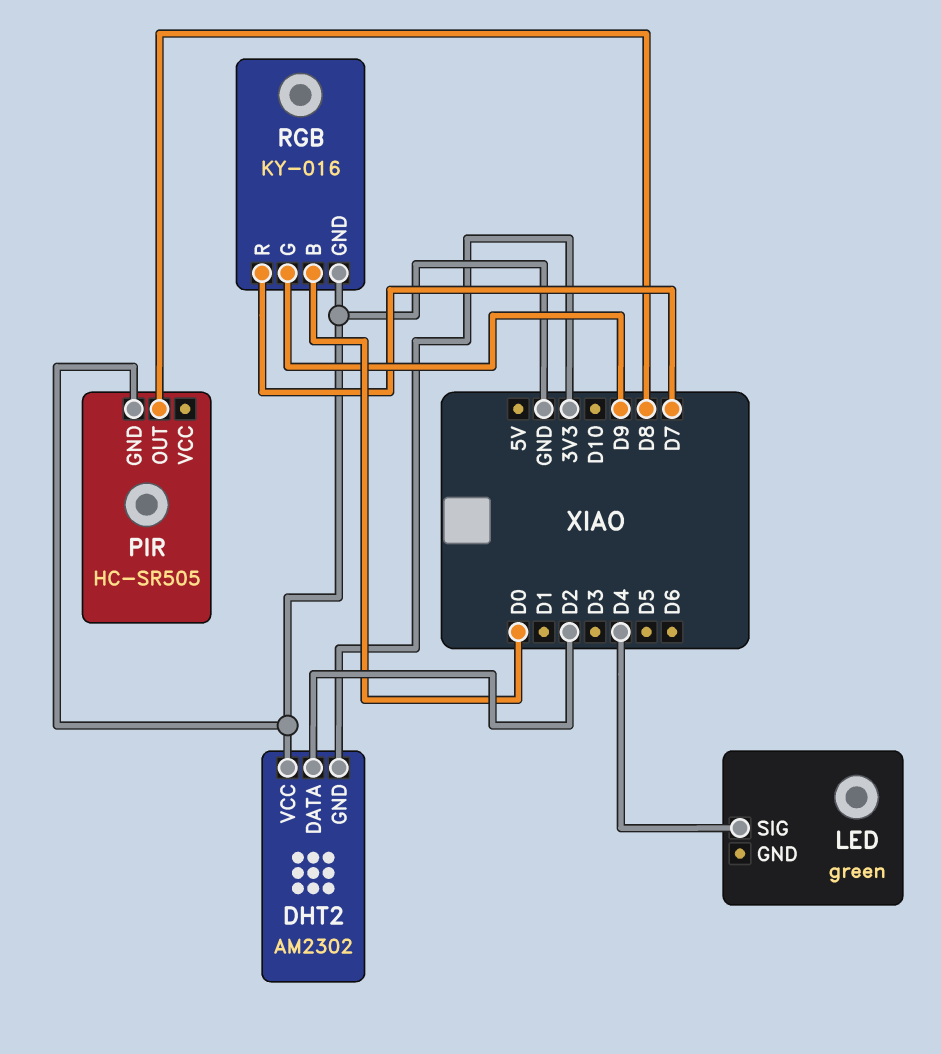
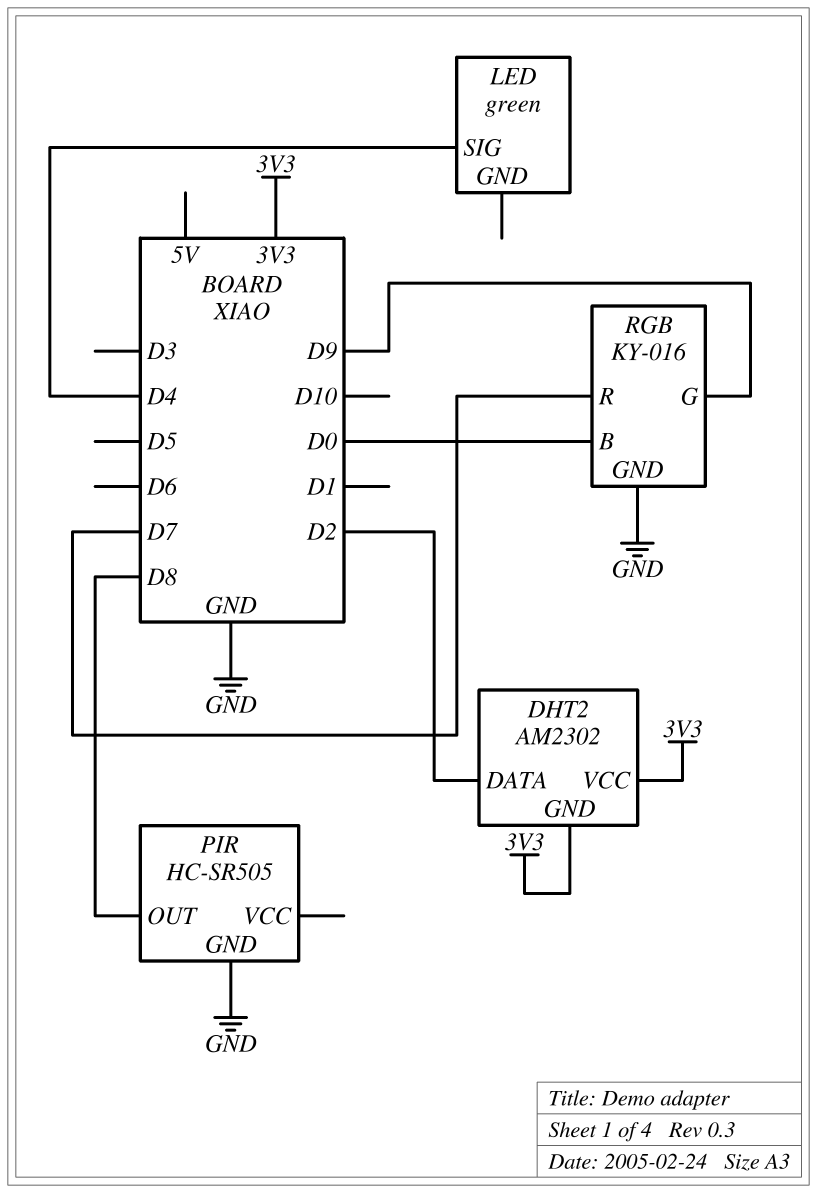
DHT2 pin VCC: GND -> 3V3

